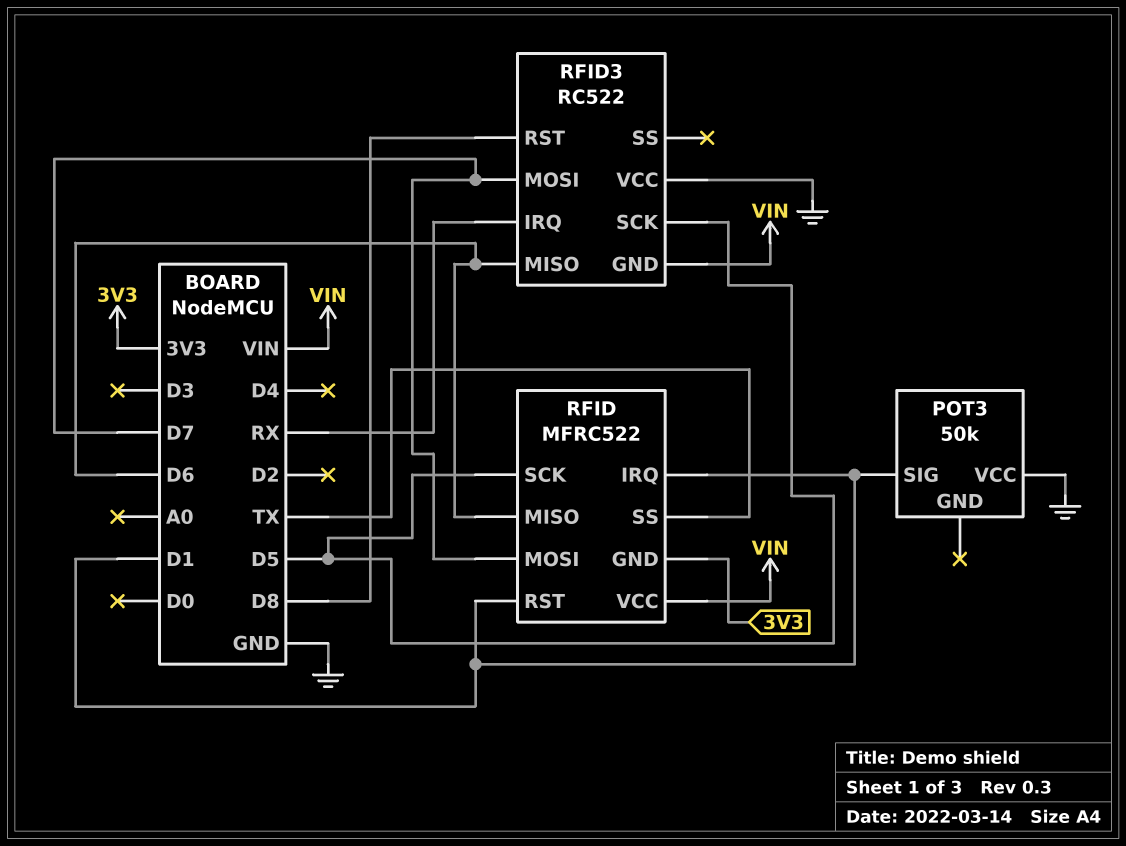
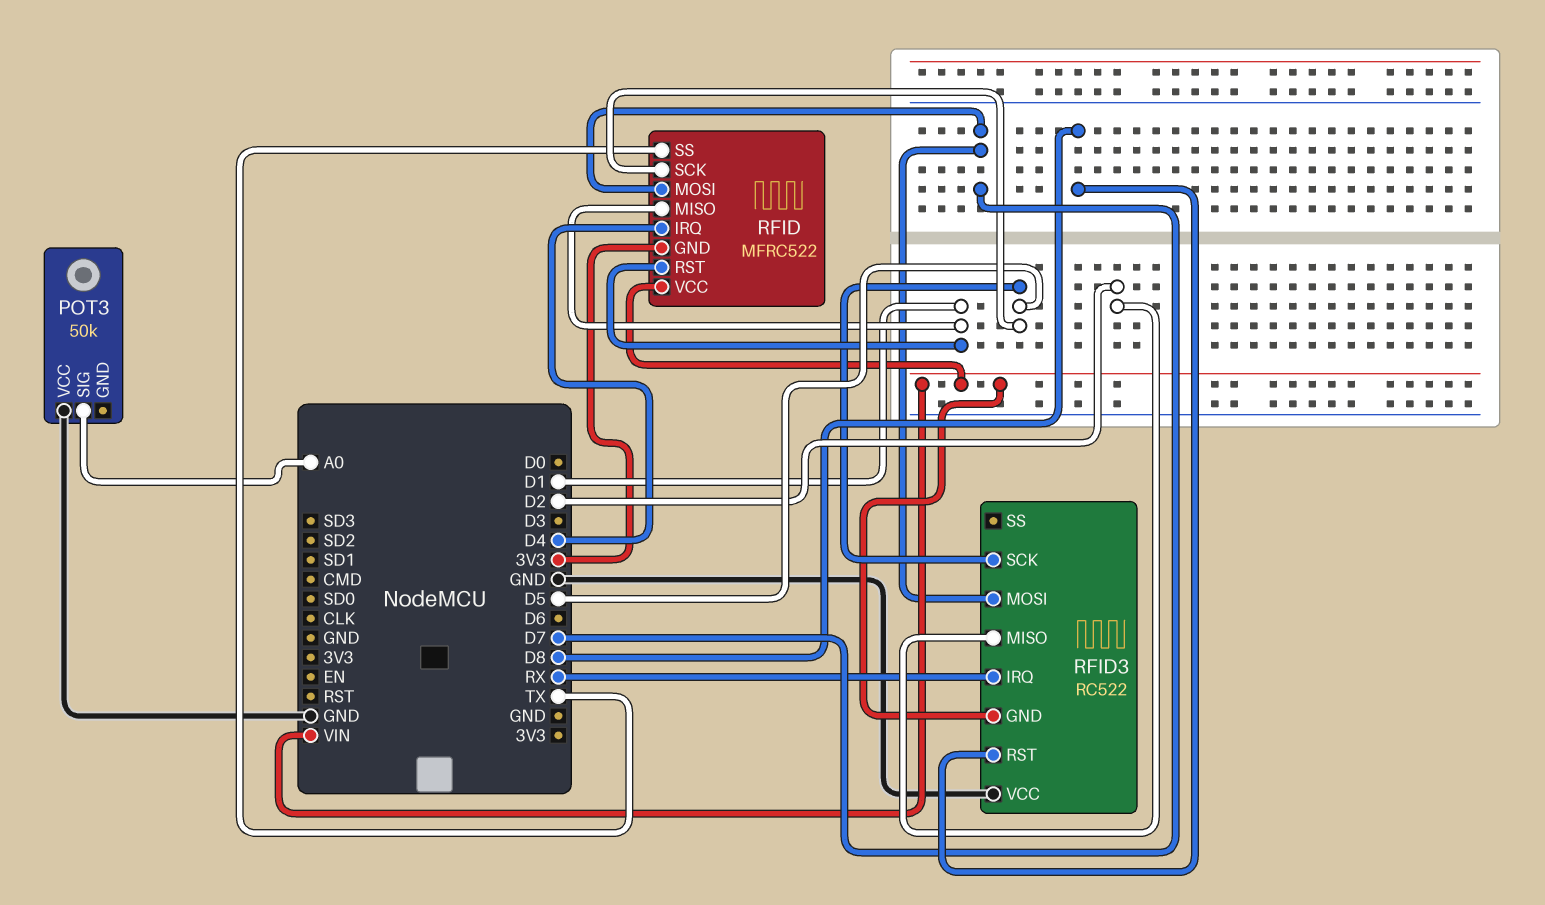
POT3 pin SIG: D1 -> A0
RFID pin IRQ: D1 -> D4
RFID pin MISO: D6 -> D1
RFID3 pin MISO: D6 -> D2

